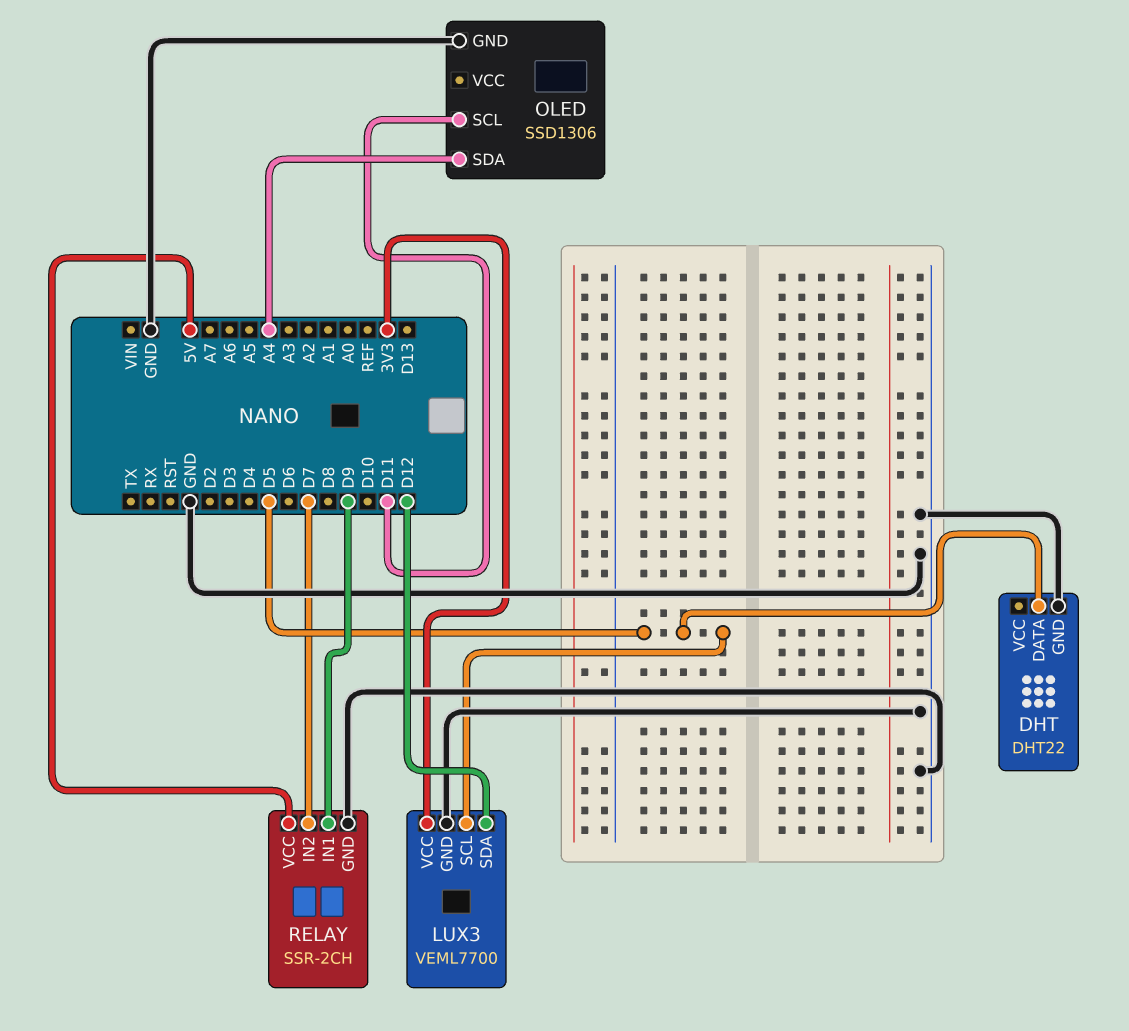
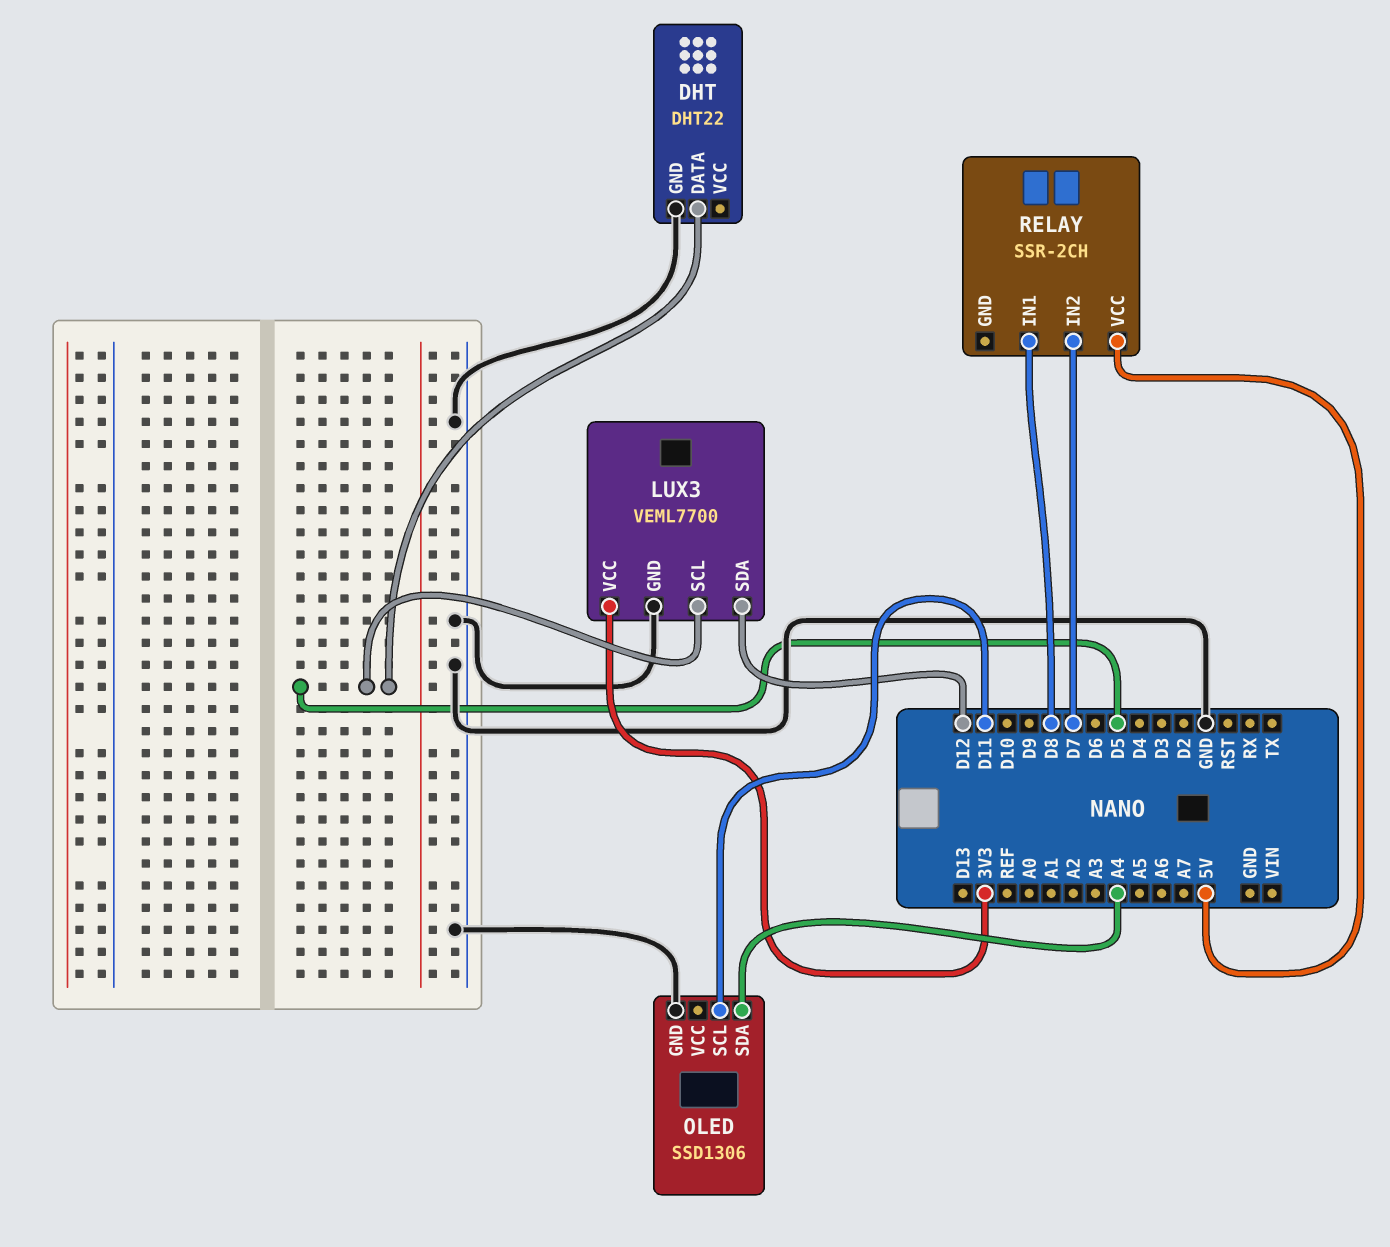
RELAY pin GND: GND -> none
RELAY pin IN1: D9 -> D8

